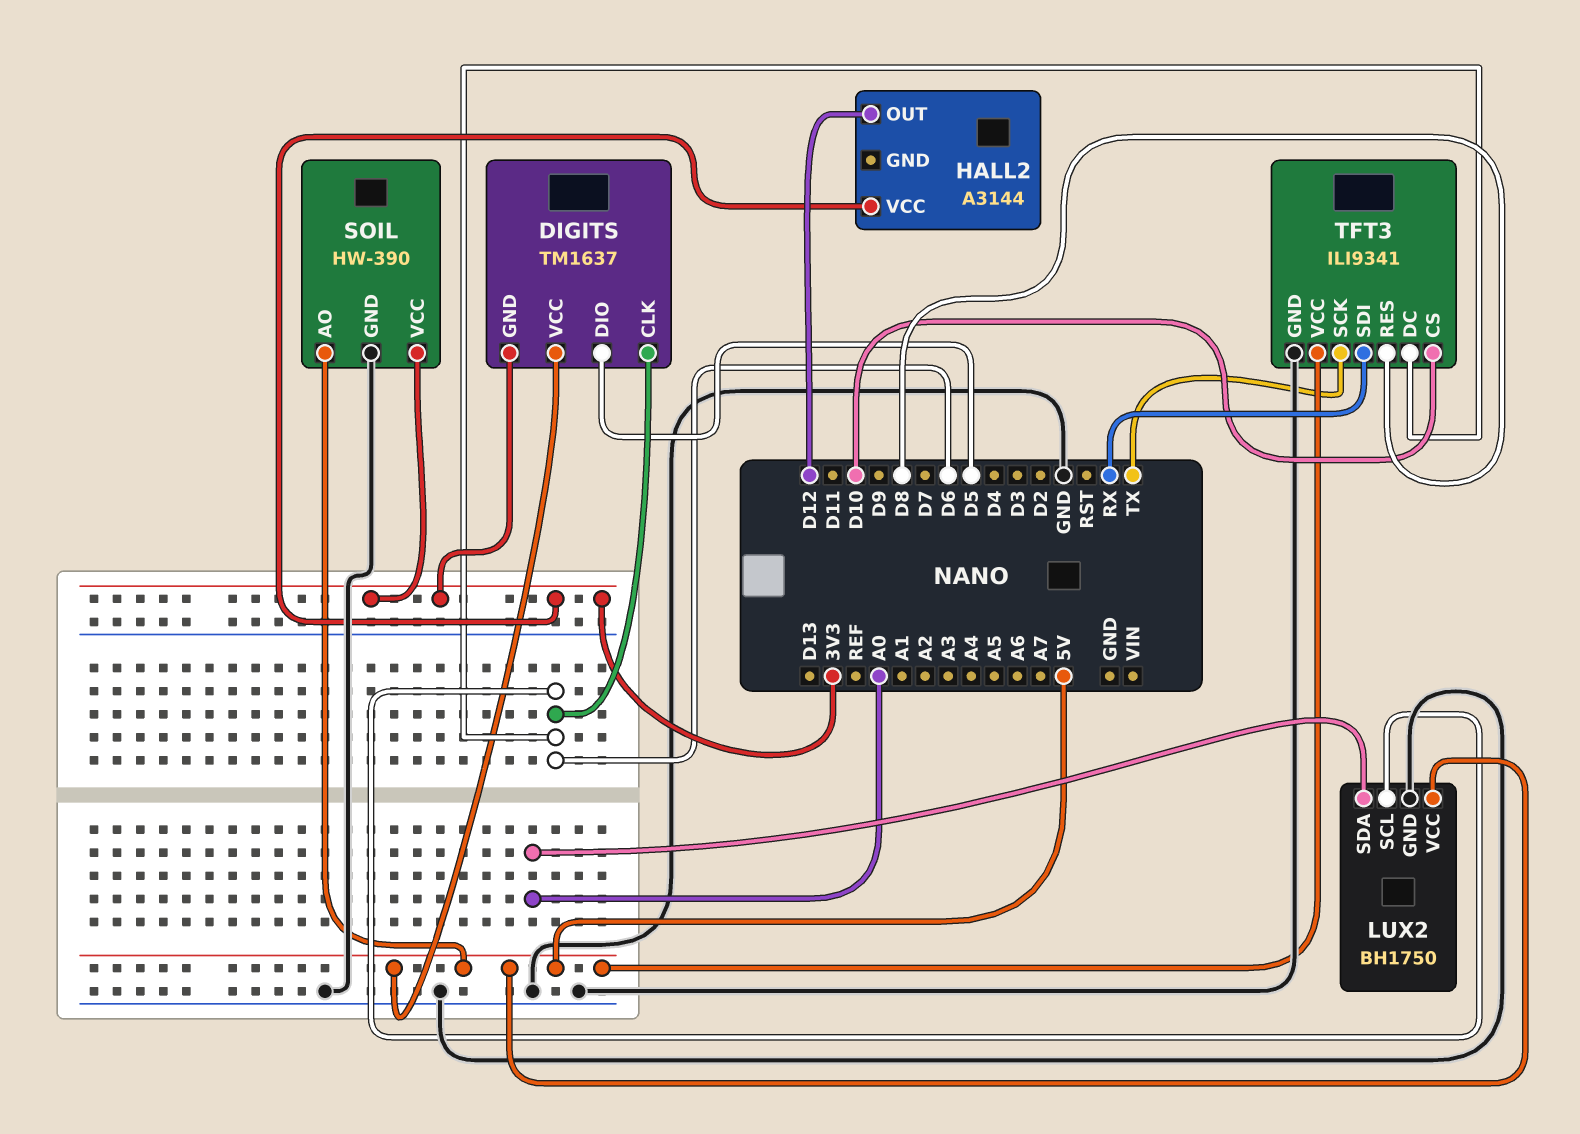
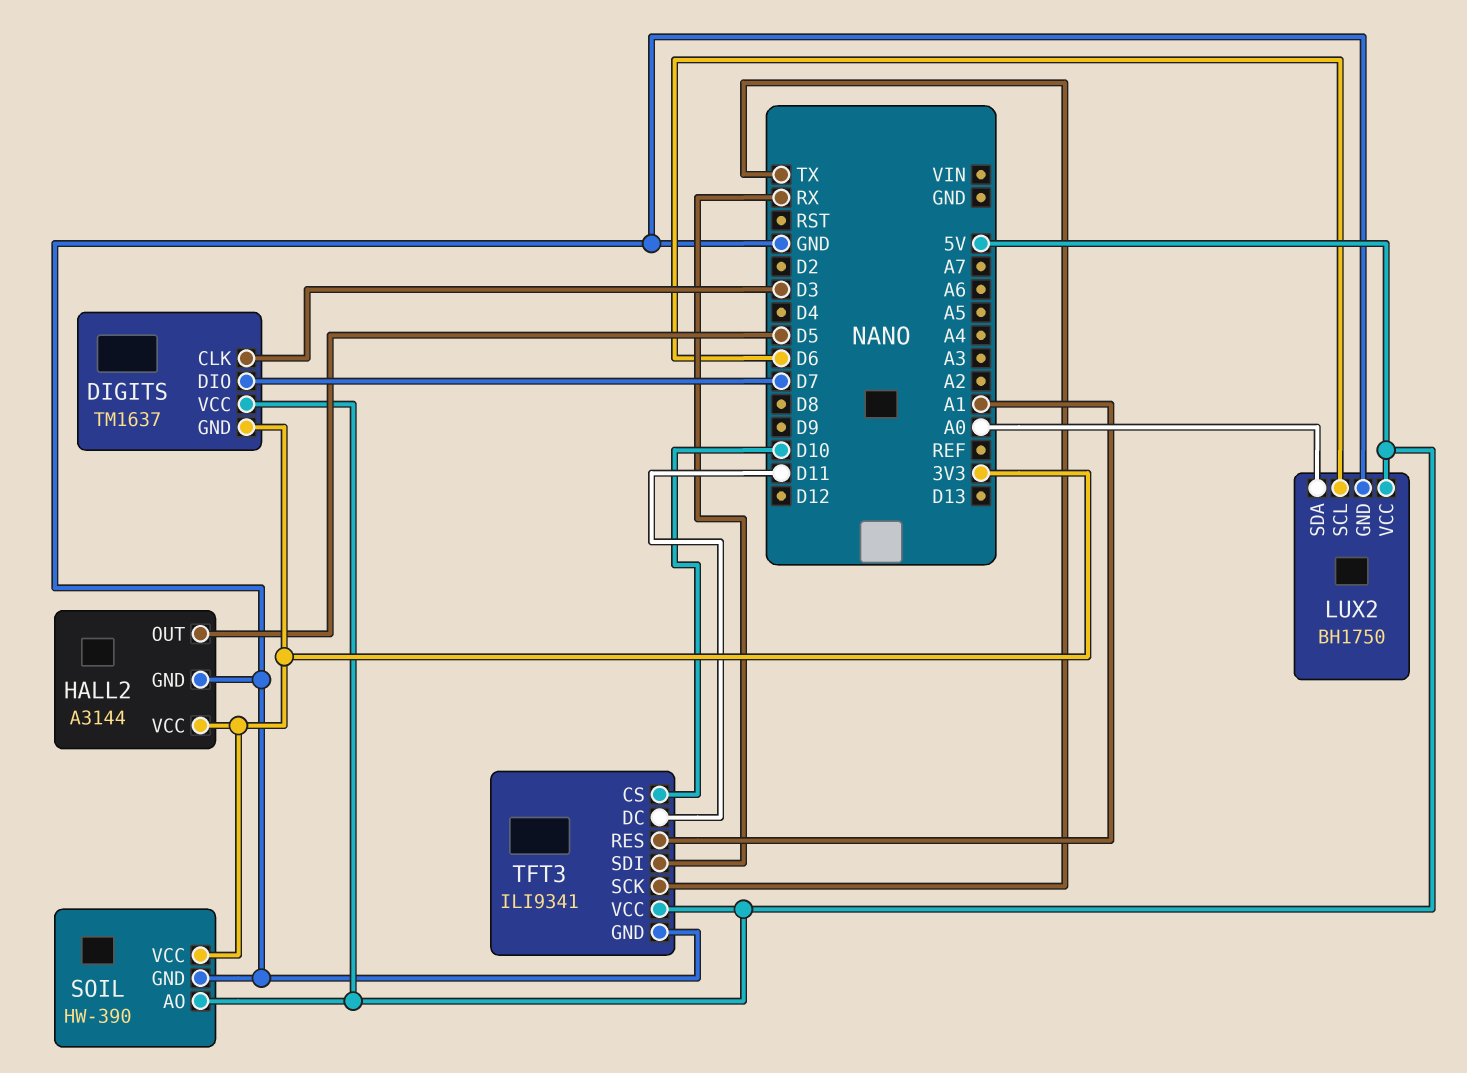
DIGITS pin CLK: D6 -> D3
DIGITS pin DIO: D5 -> D7
HALL2 pin GND: none -> GND
HALL2 pin OUT: D12 -> D5
TFT3 pin DC: D6 -> D11
TFT3 pin RES: D8 -> A1

